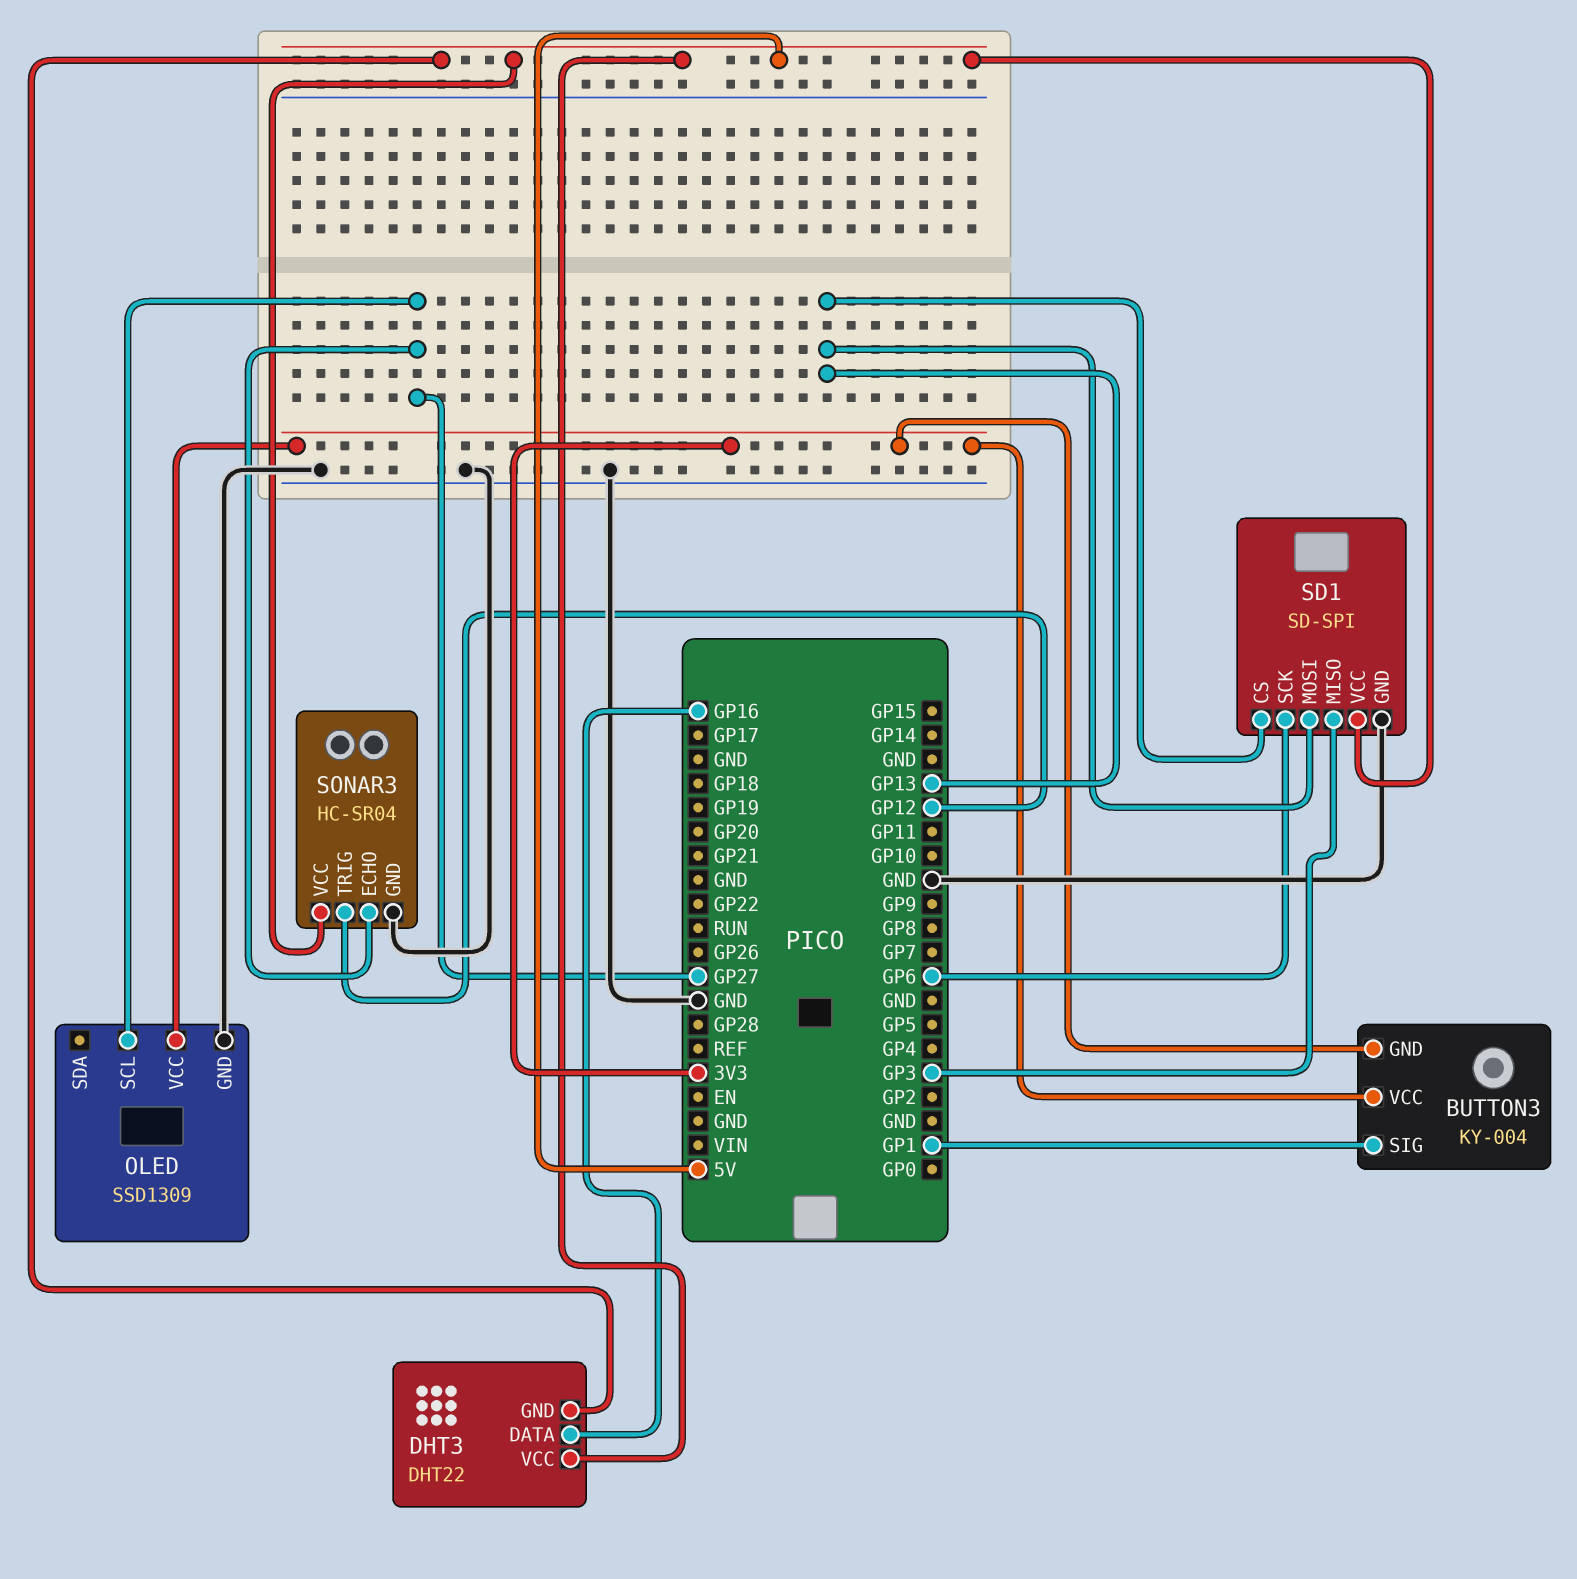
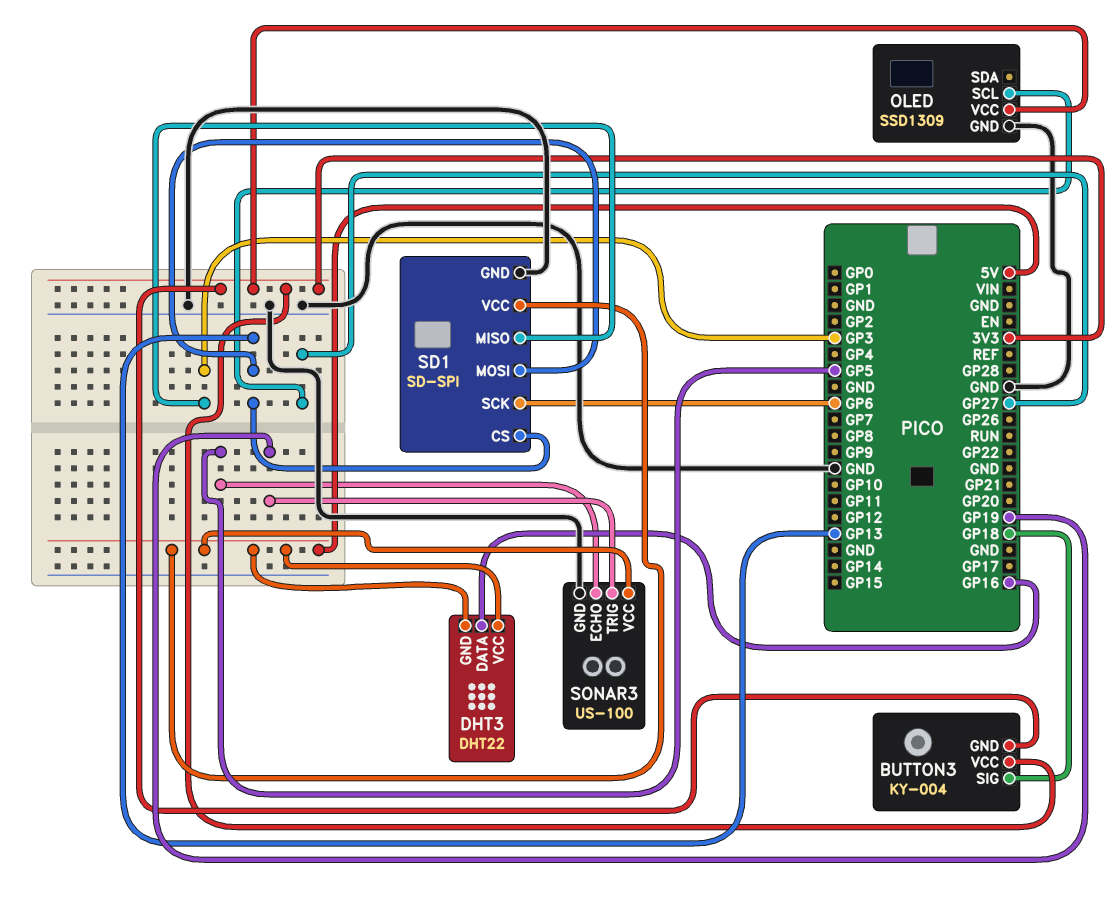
BUTTON3 pin SIG: GP1 -> GP18
SONAR3: HC-SR04 -> US-100
SONAR3 pin ECHO: GP27 -> GP5
SONAR3 pin TRIG: GP12 -> GP19

